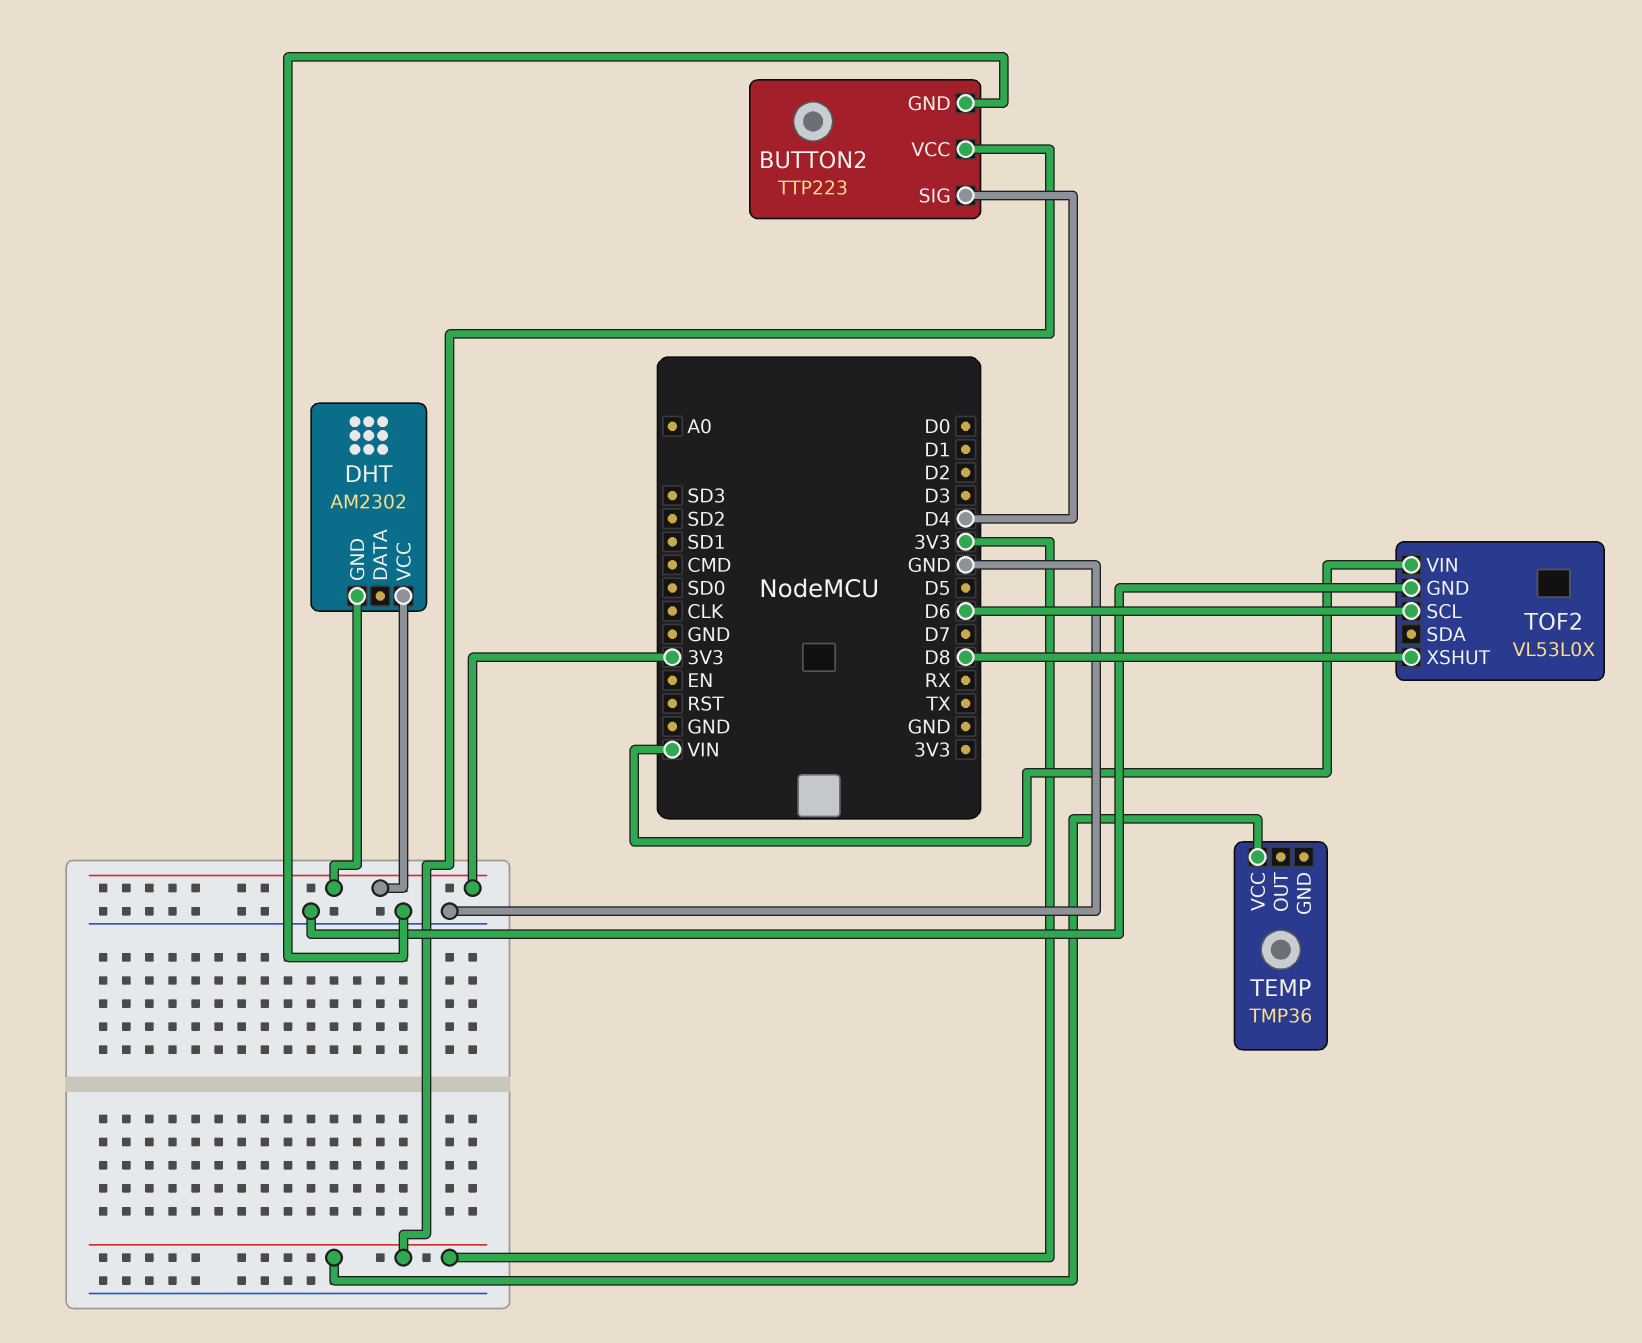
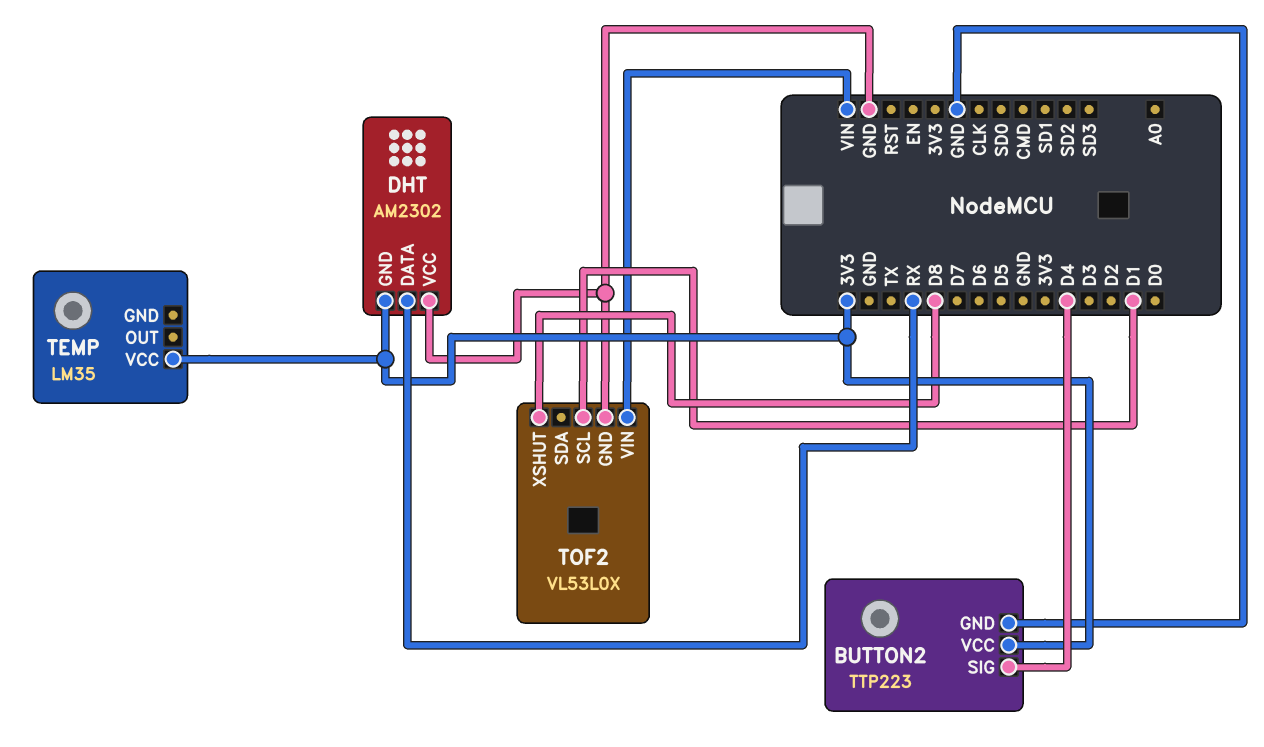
DHT pin DATA: none -> RX
DHT pin VCC: 3V3 -> GND
TEMP: TMP36 -> LM35
TOF2 pin SCL: D6 -> D1

